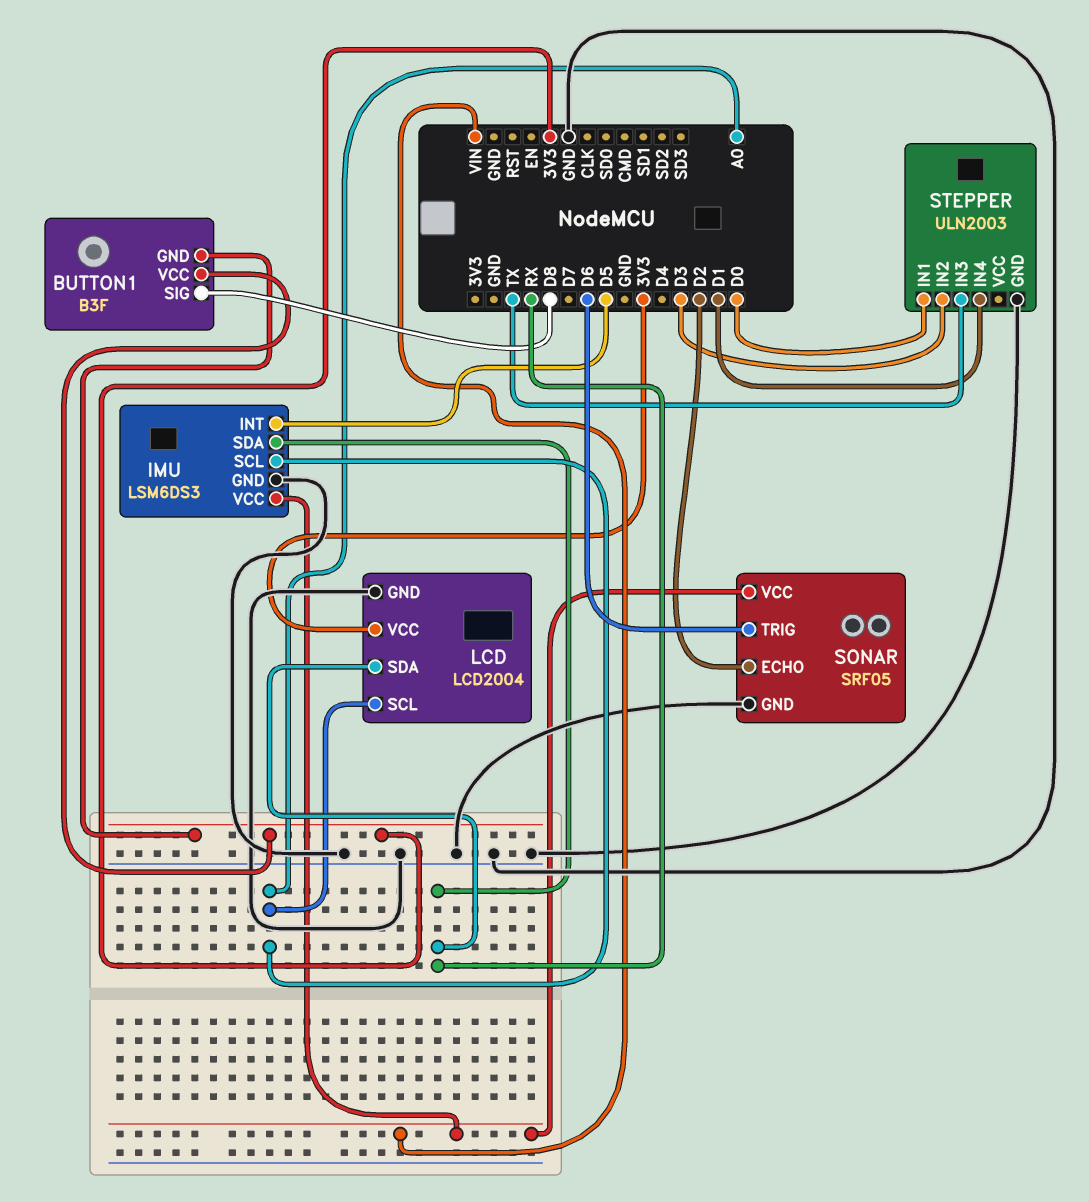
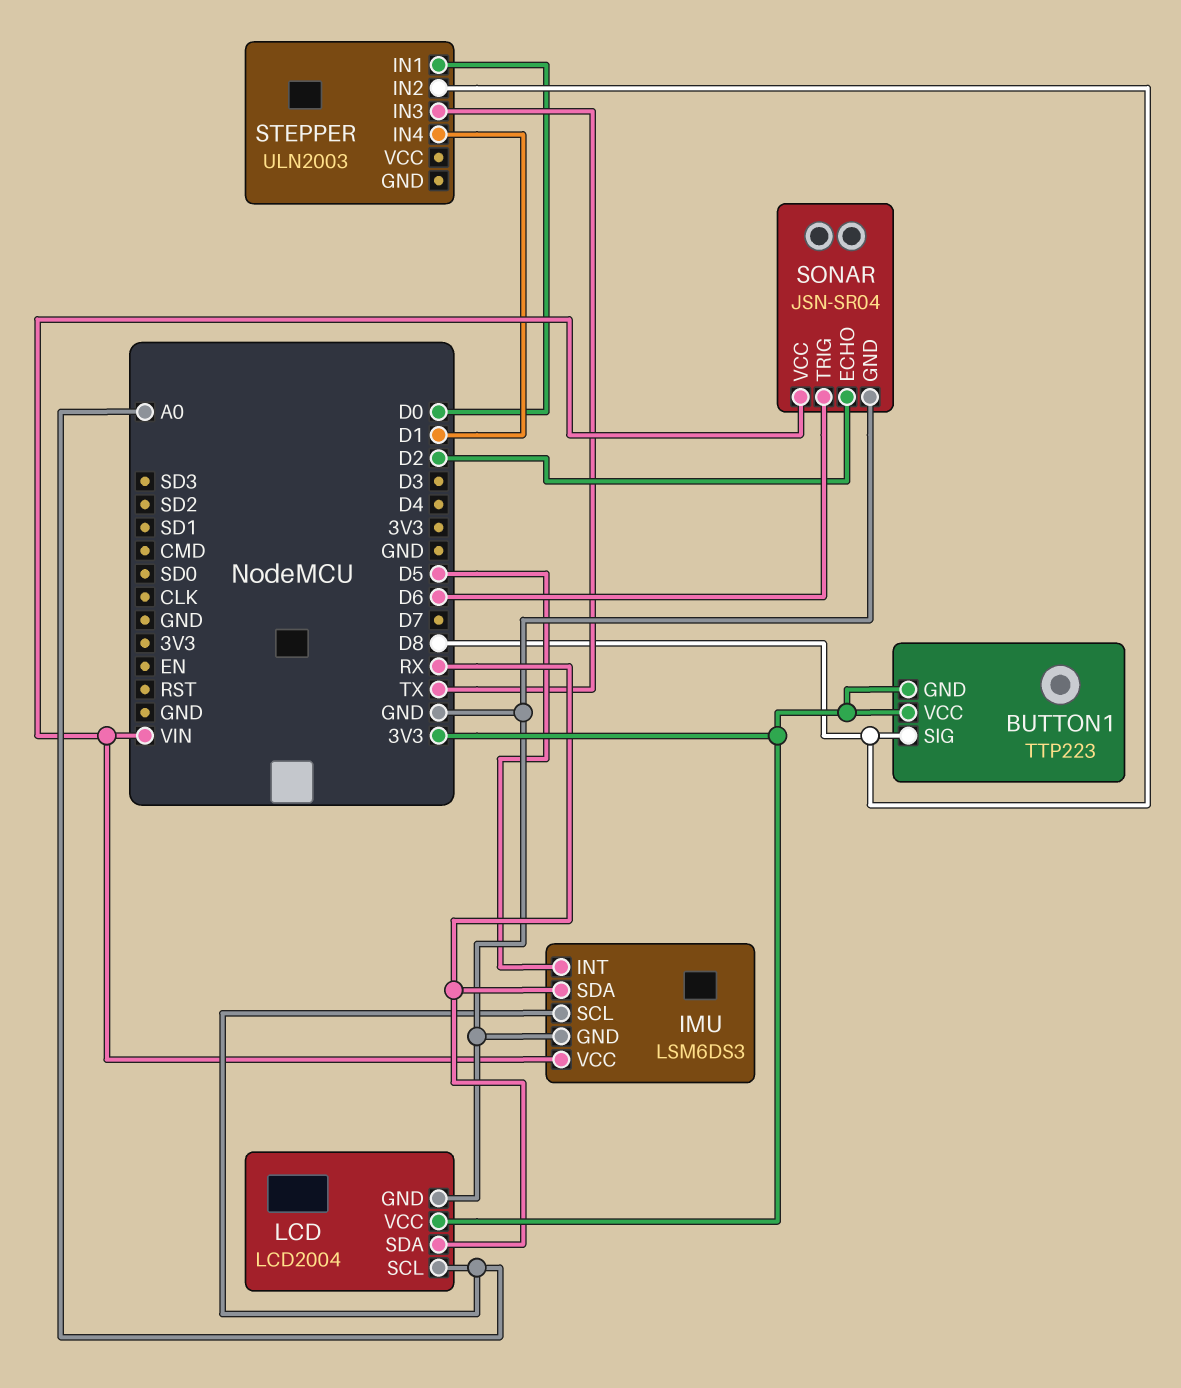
BUTTON1: B3F -> TTP223
SONAR: SRF05 -> JSN-SR04
STEPPER pin GND: GND -> none
STEPPER pin IN2: D3 -> D8

